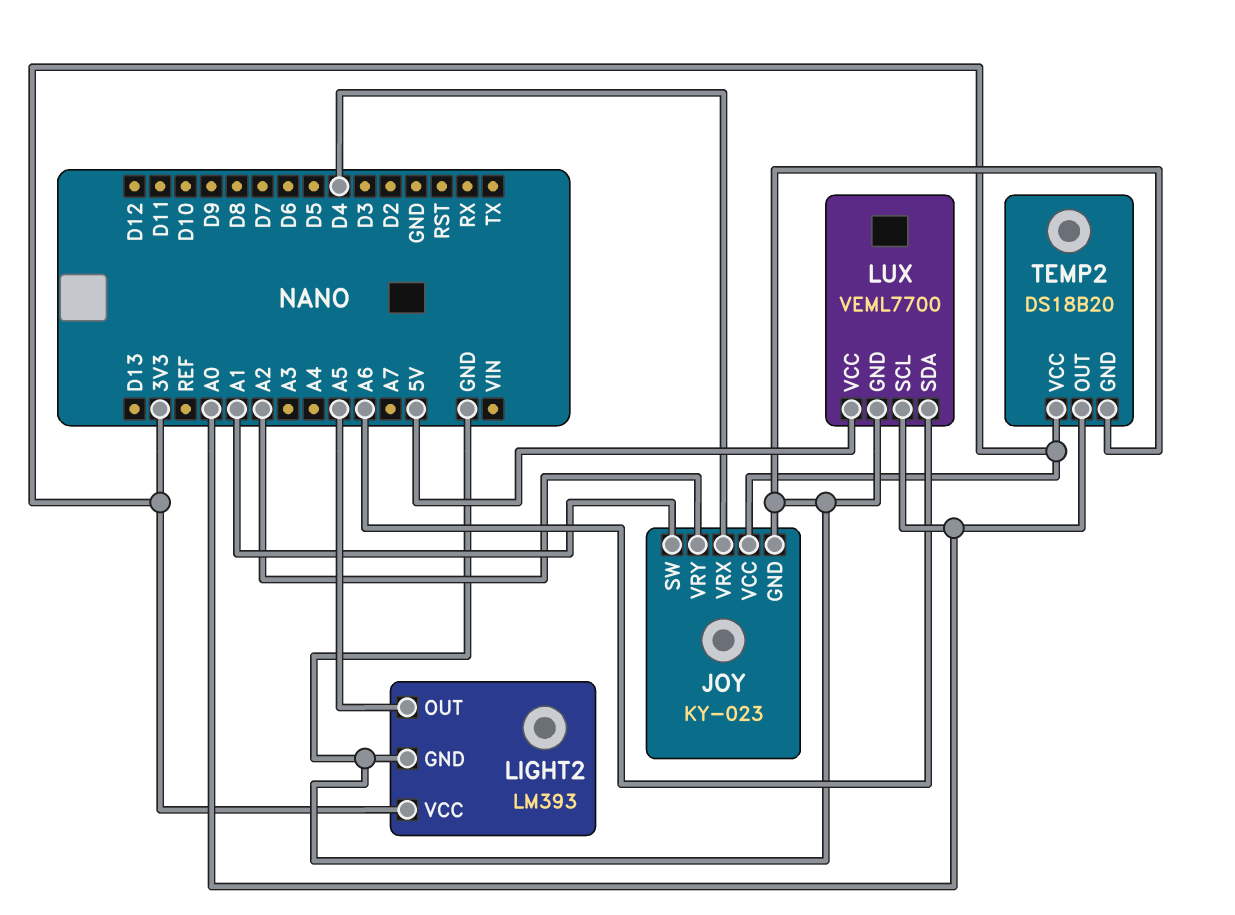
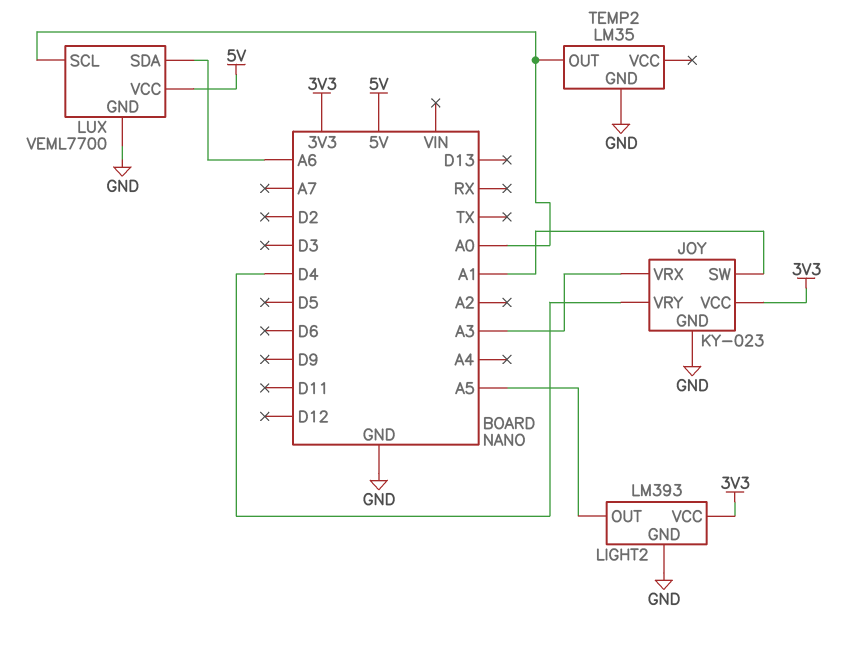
JOY pin VRX: D4 -> A3
JOY pin VRY: A2 -> D4
TEMP2: DS18B20 -> LM35
TEMP2 pin VCC: 3V3 -> none

